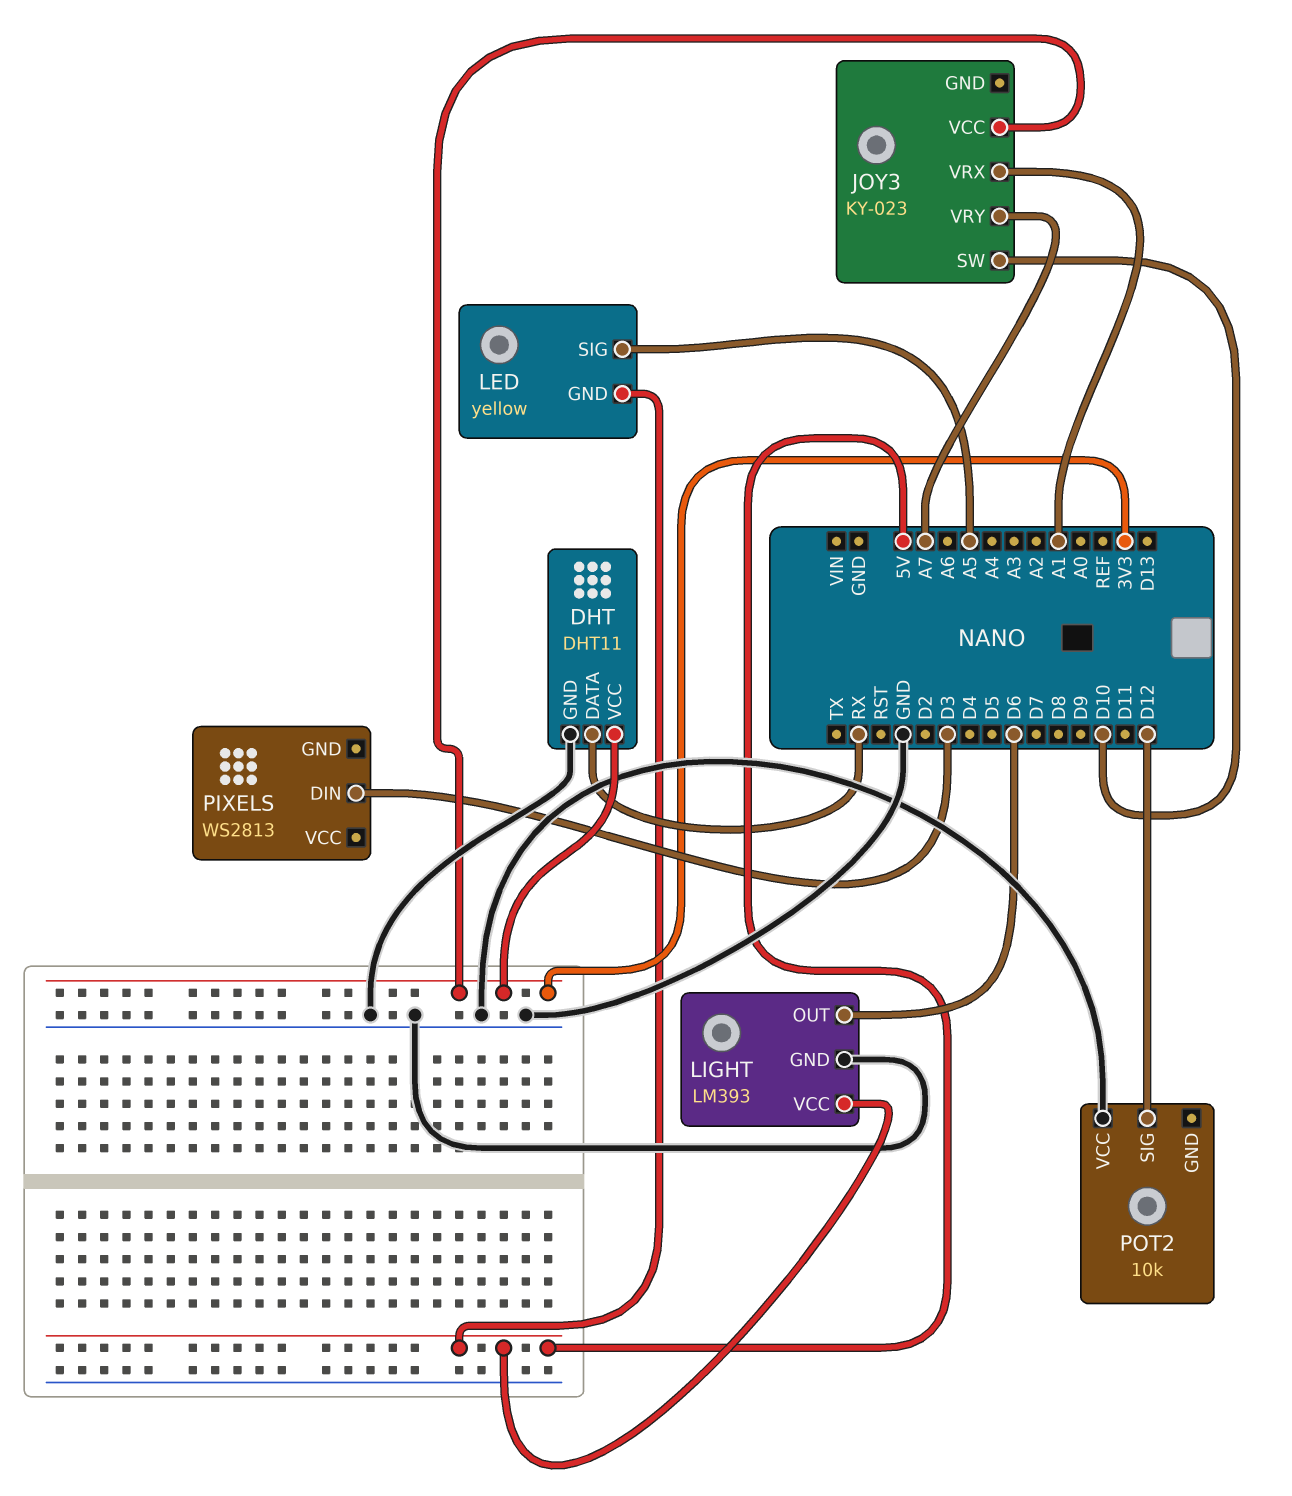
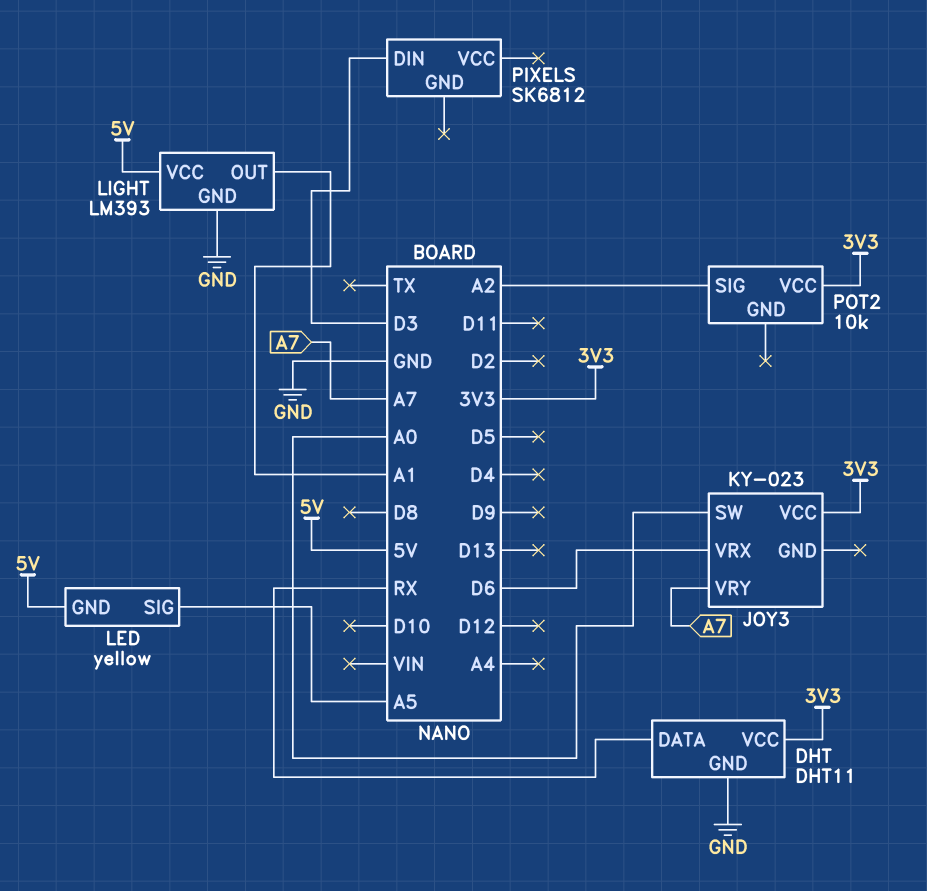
JOY3 pin SW: D10 -> A0
JOY3 pin VRX: A1 -> D6
LIGHT pin OUT: D6 -> A1
PIXELS: WS2813 -> SK6812
POT2 pin SIG: D12 -> A2
POT2 pin VCC: GND -> 3V3

